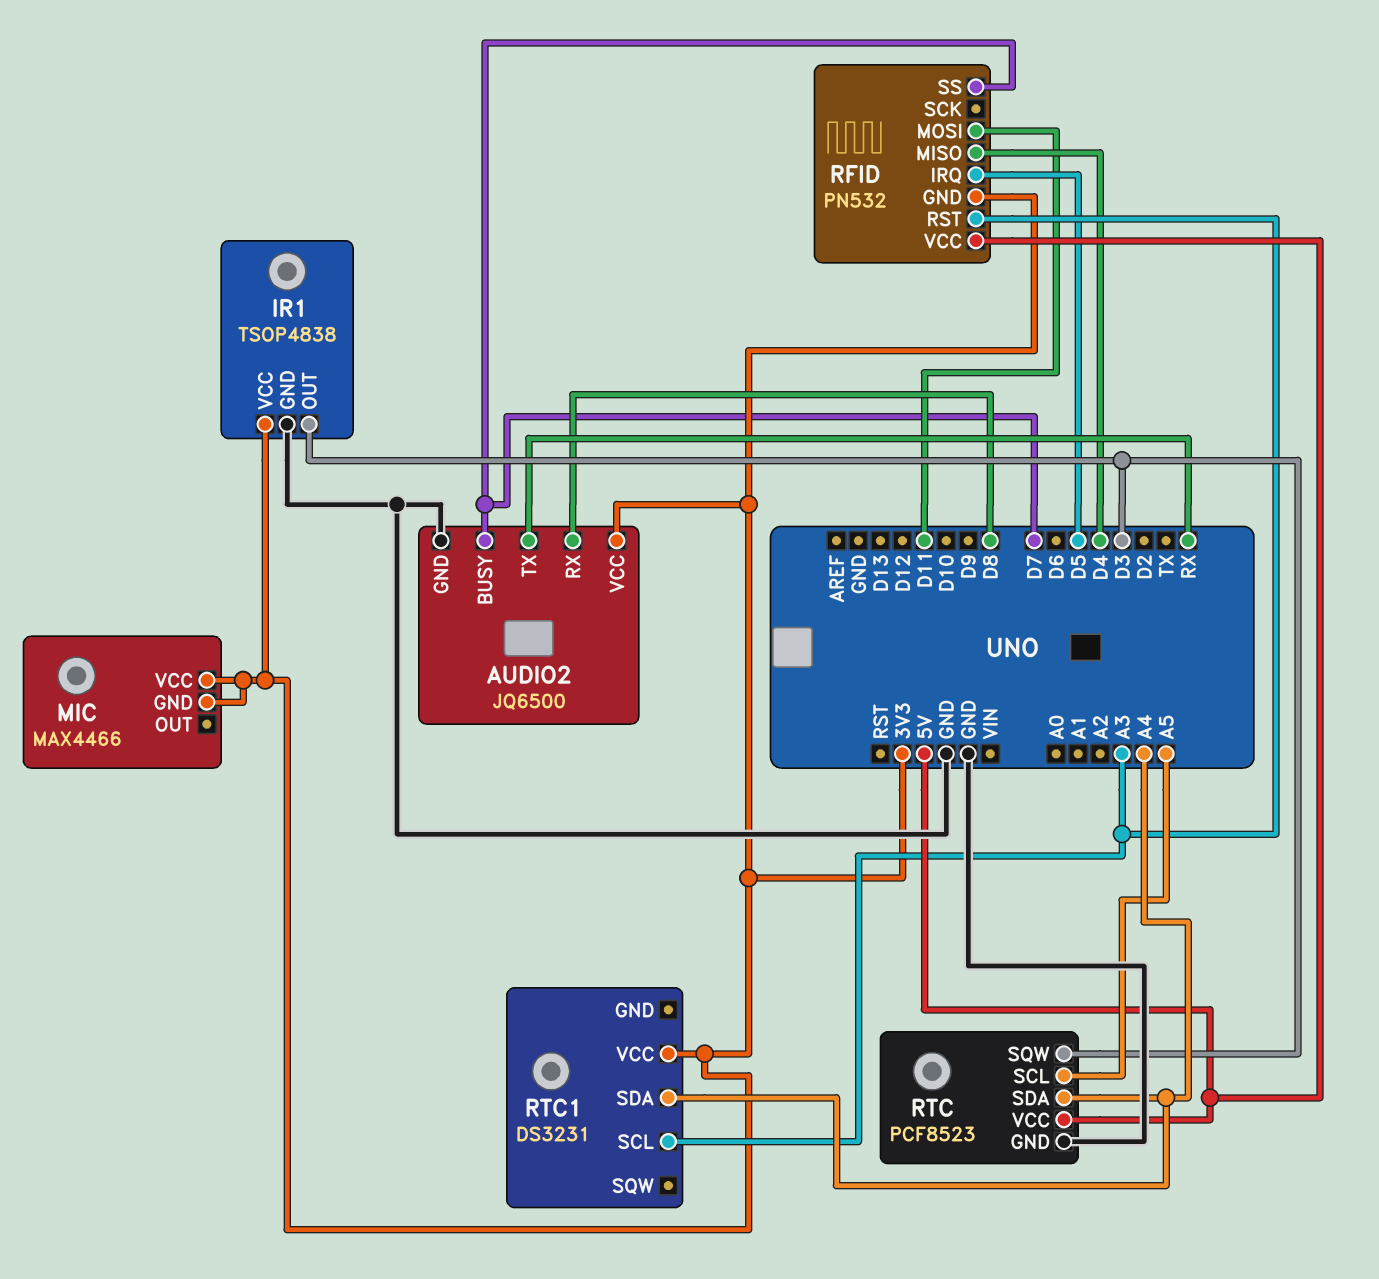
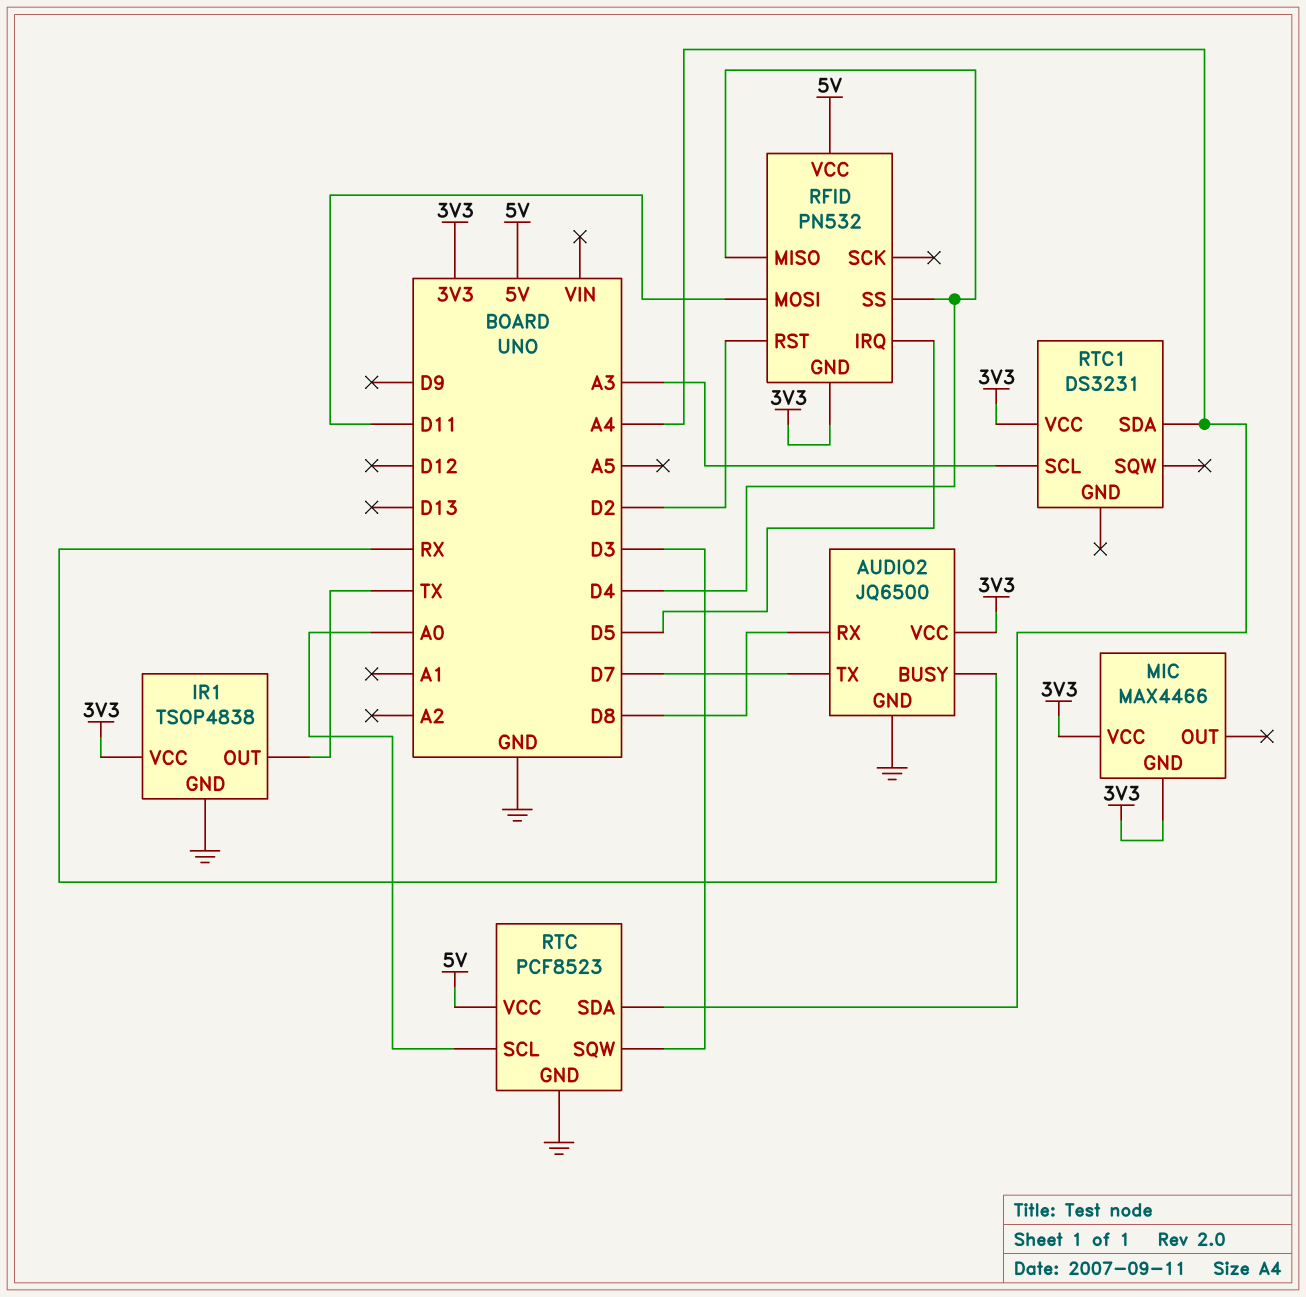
AUDIO2 pin BUSY: D7 -> RX
AUDIO2 pin TX: RX -> D7
IR1 pin OUT: D3 -> TX
RFID pin RST: A3 -> D2
RFID pin SS: D7 -> D4
RTC pin SCL: A5 -> A0

